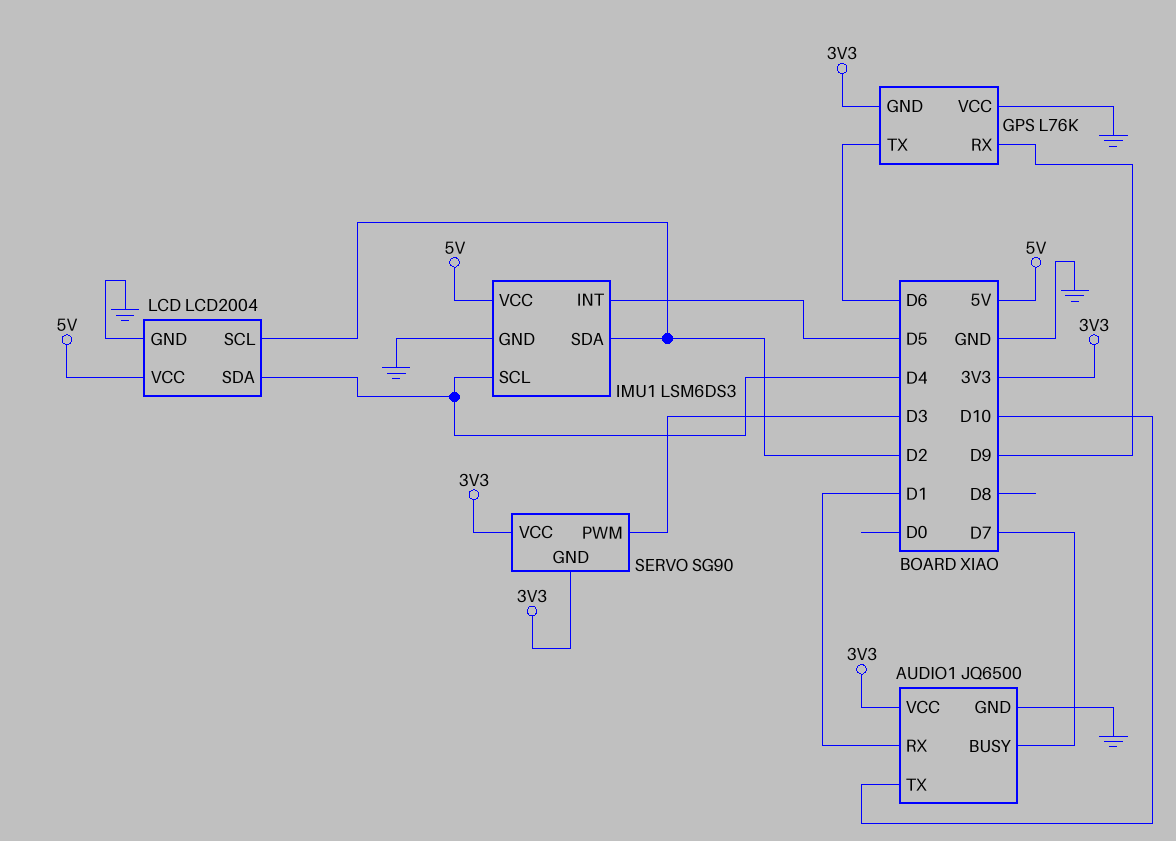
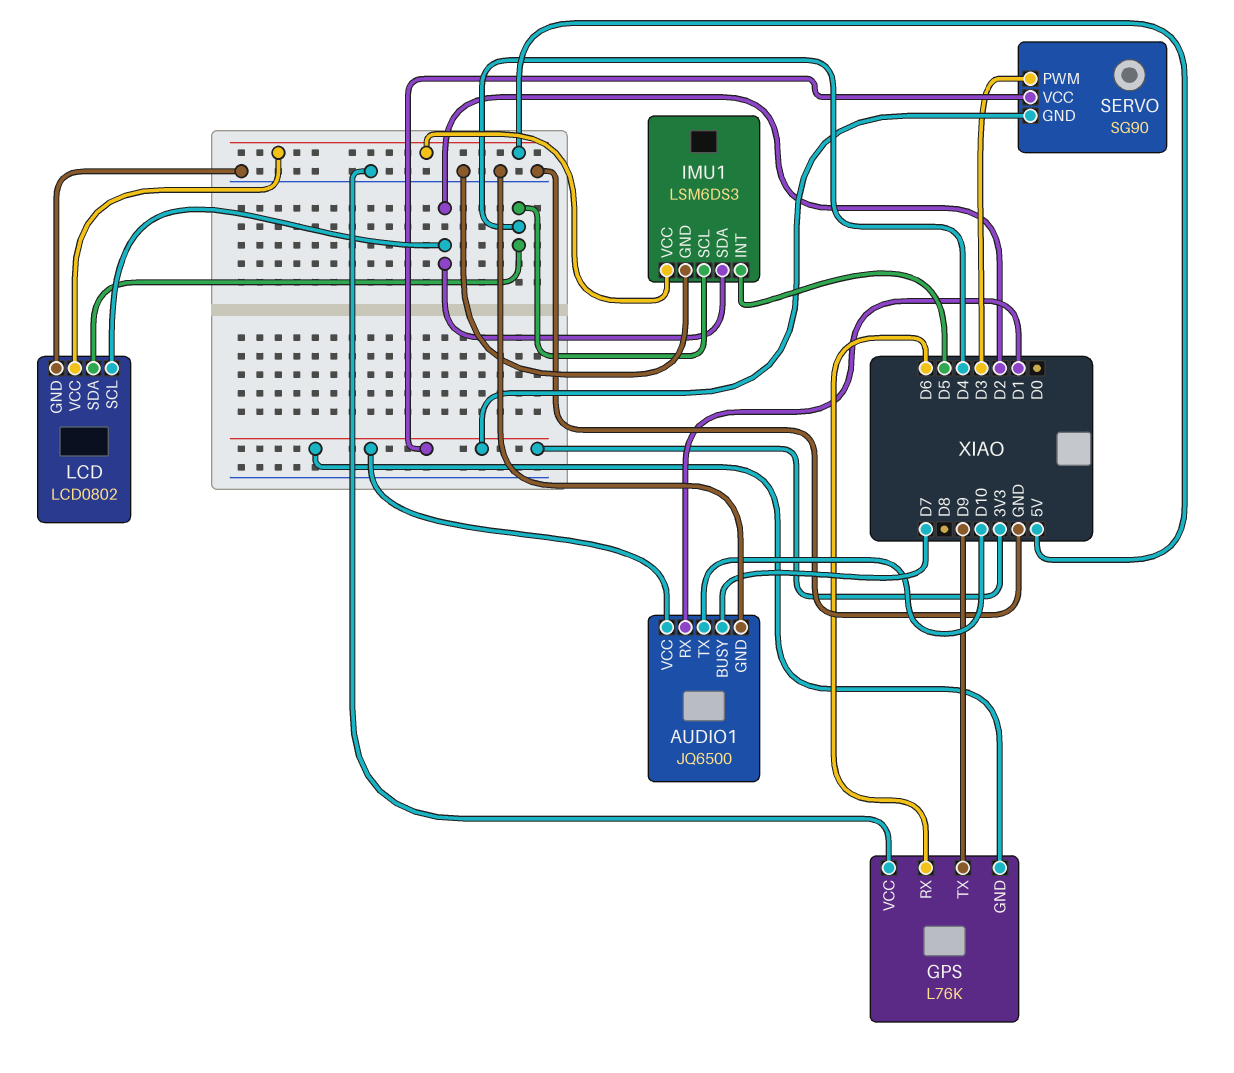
GPS pin RX: D9 -> D6
GPS pin TX: D6 -> D9
LCD: LCD2004 -> LCD0802

